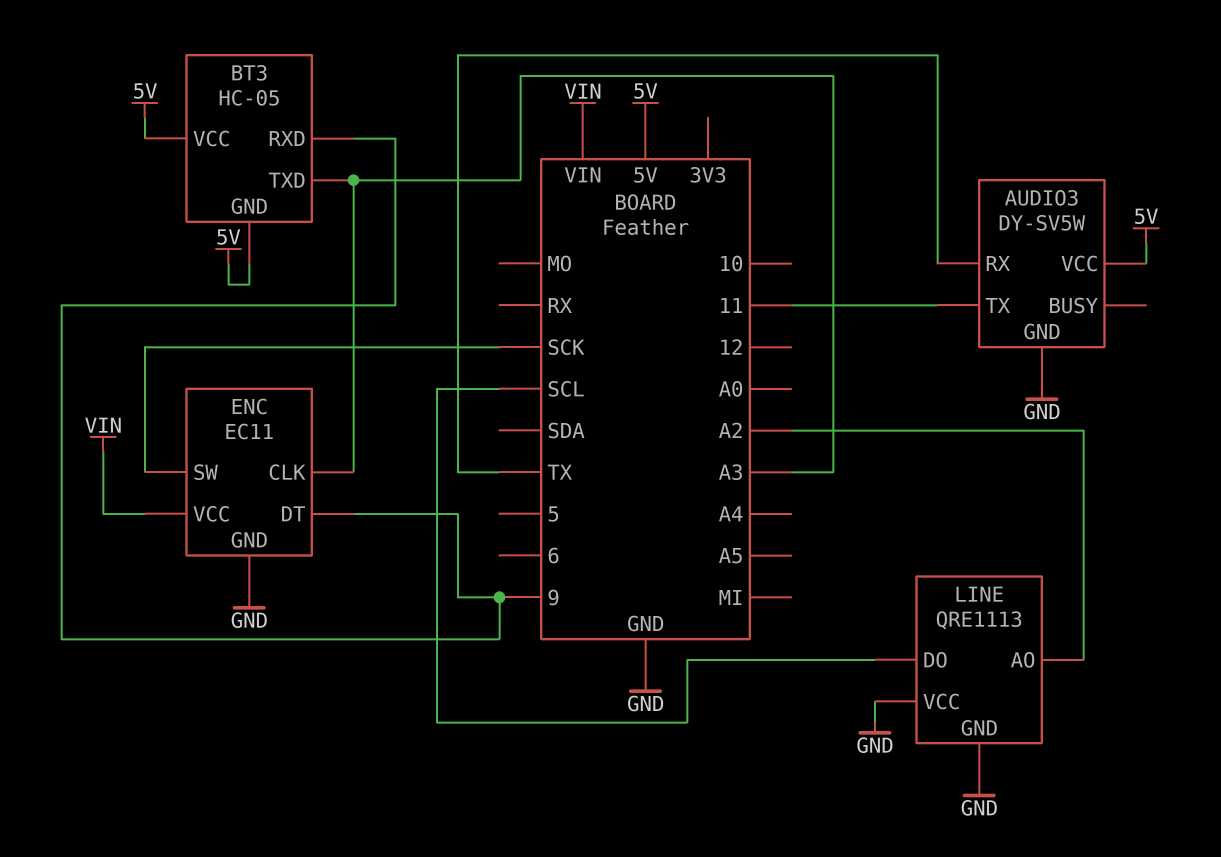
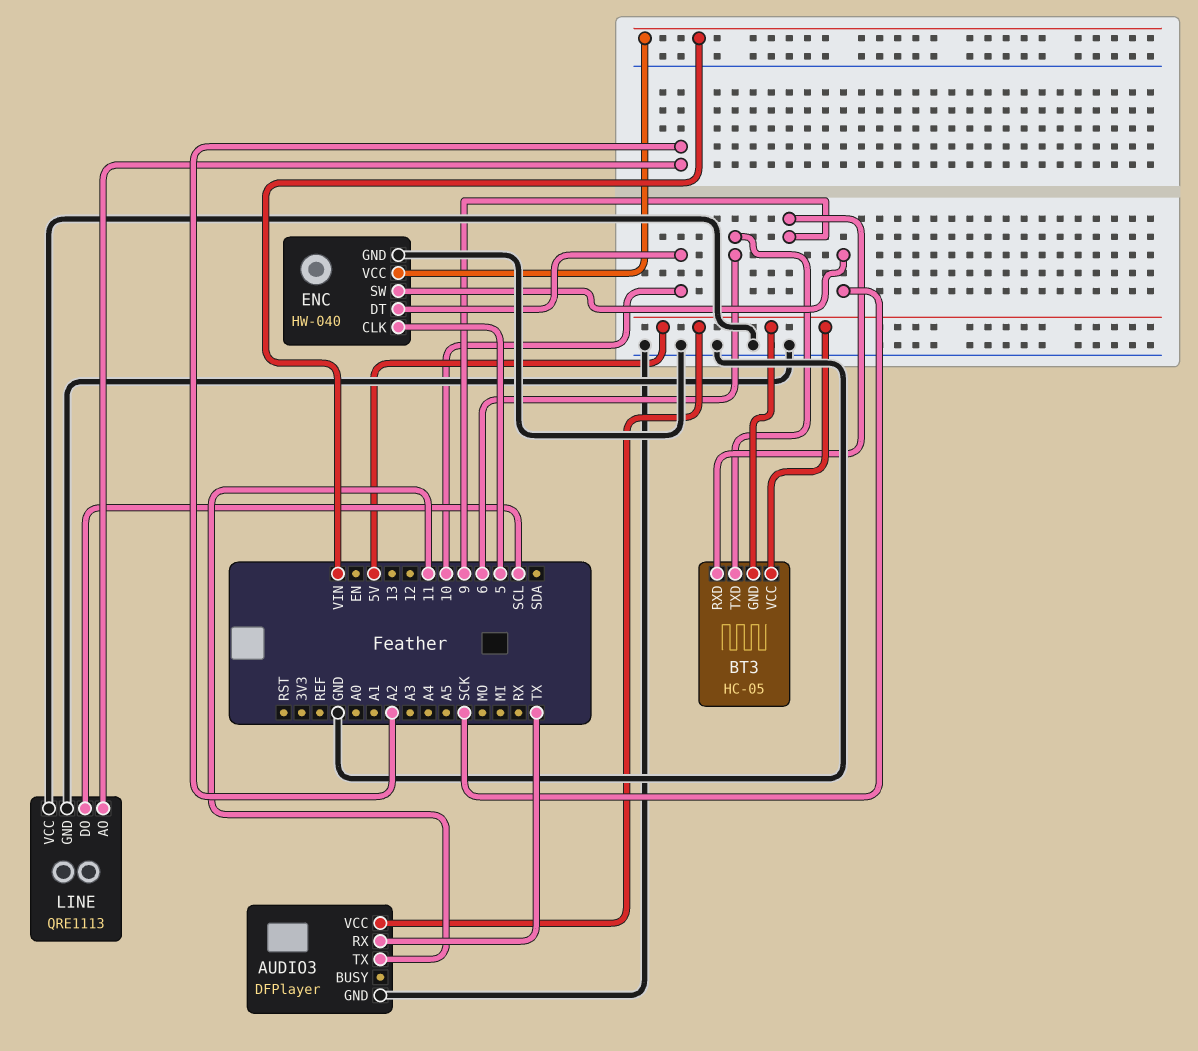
AUDIO3: DY-SV5W -> DFPlayer
BT3 pin TXD: A3 -> 6
ENC: EC11 -> HW-040
ENC pin CLK: A3 -> 5
ENC pin DT: 9 -> 10

